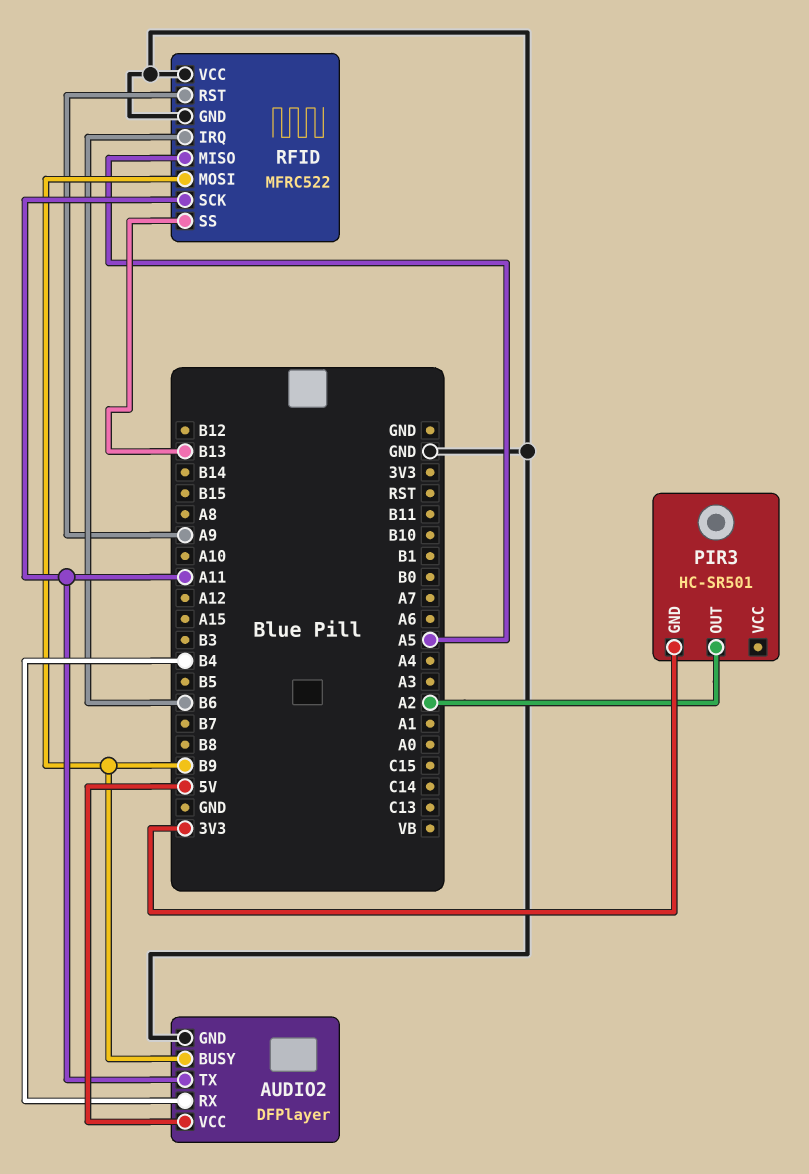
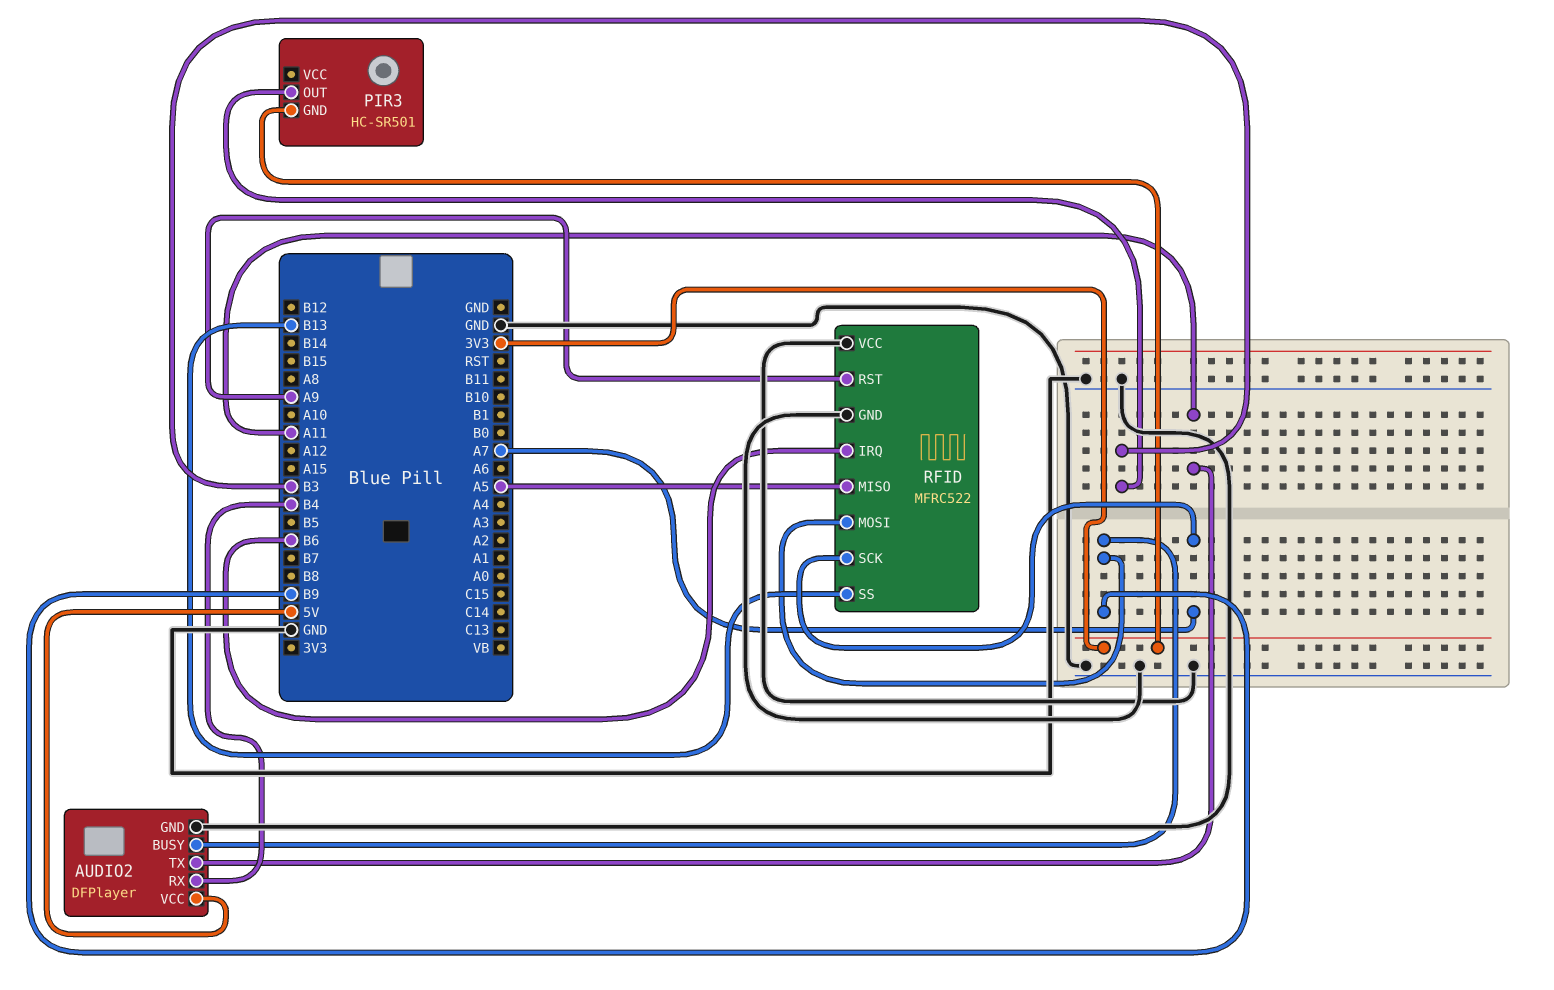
PIR3 pin OUT: A2 -> B3
RFID pin SCK: A11 -> A7

